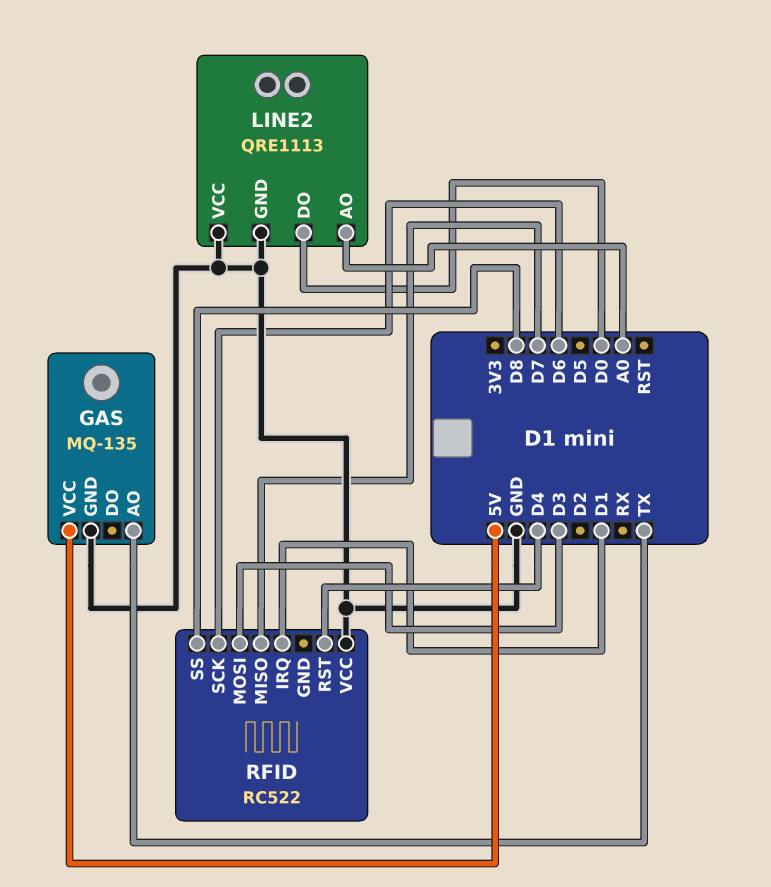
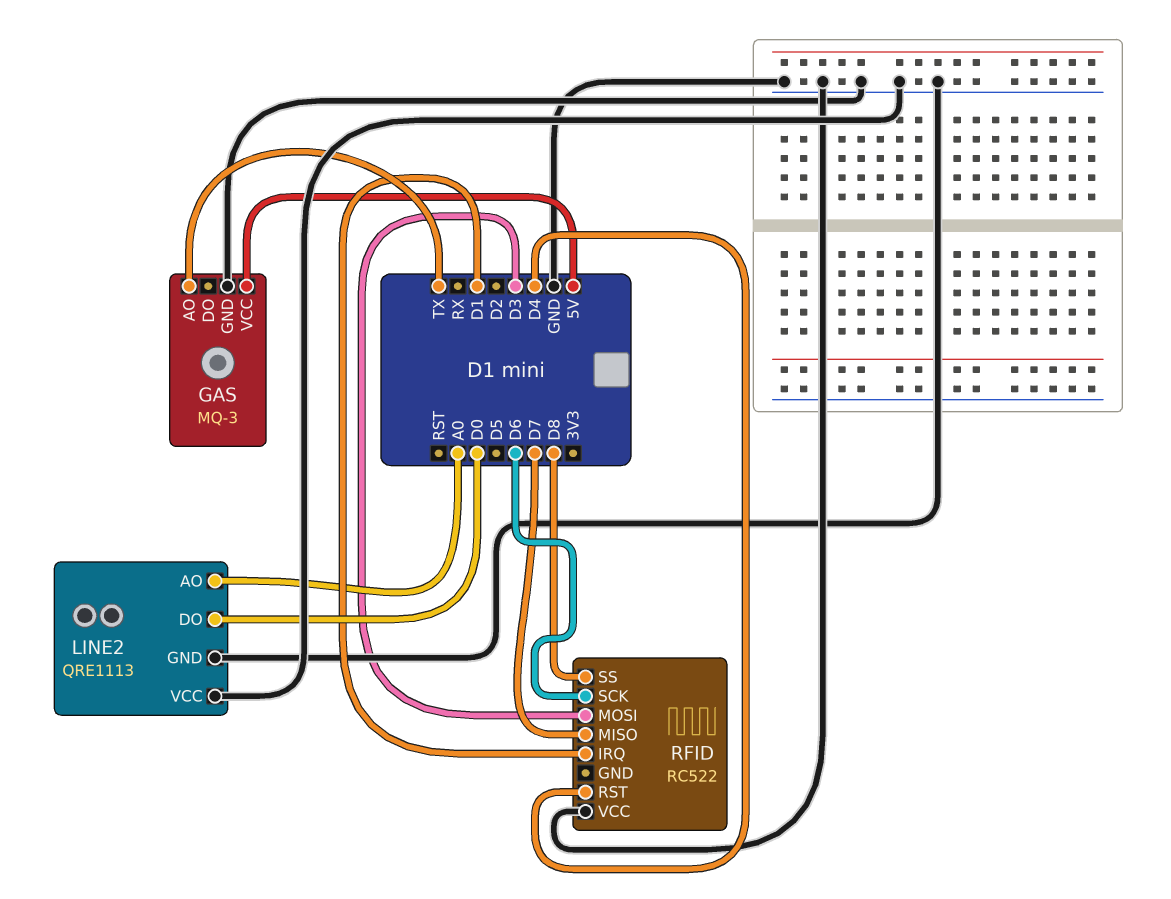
GAS: MQ-135 -> MQ-3

